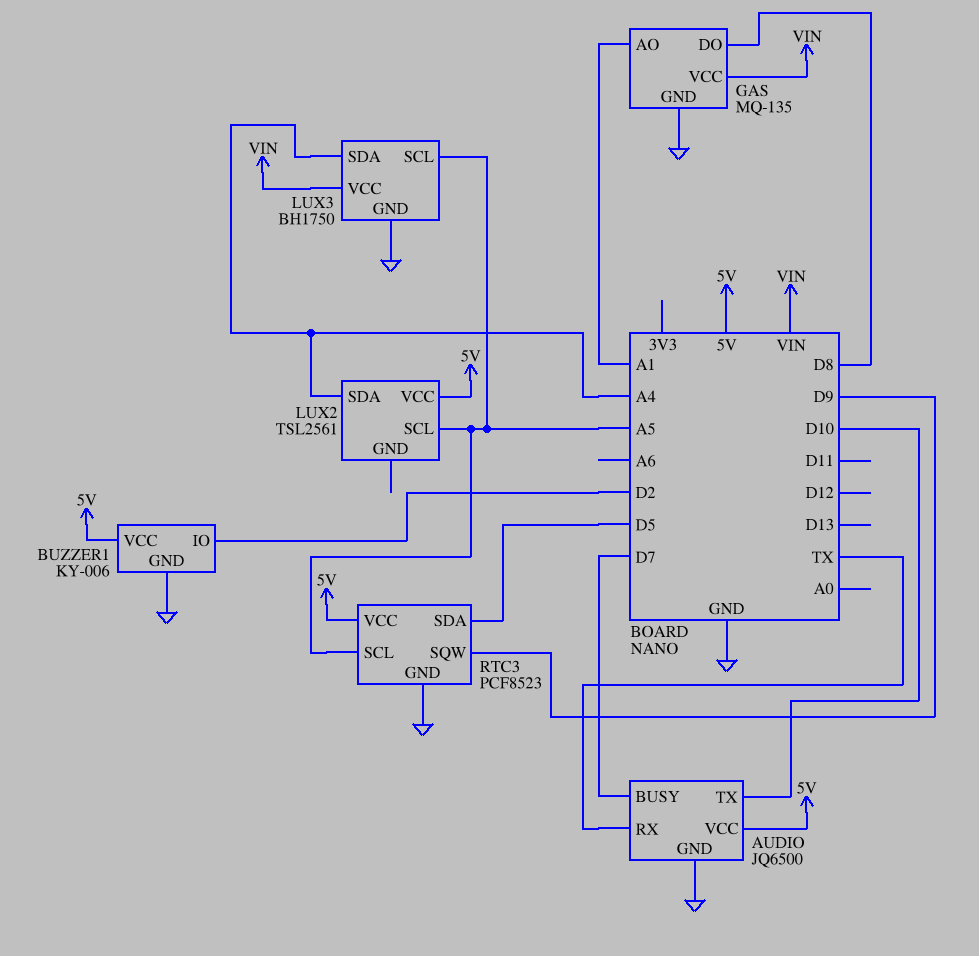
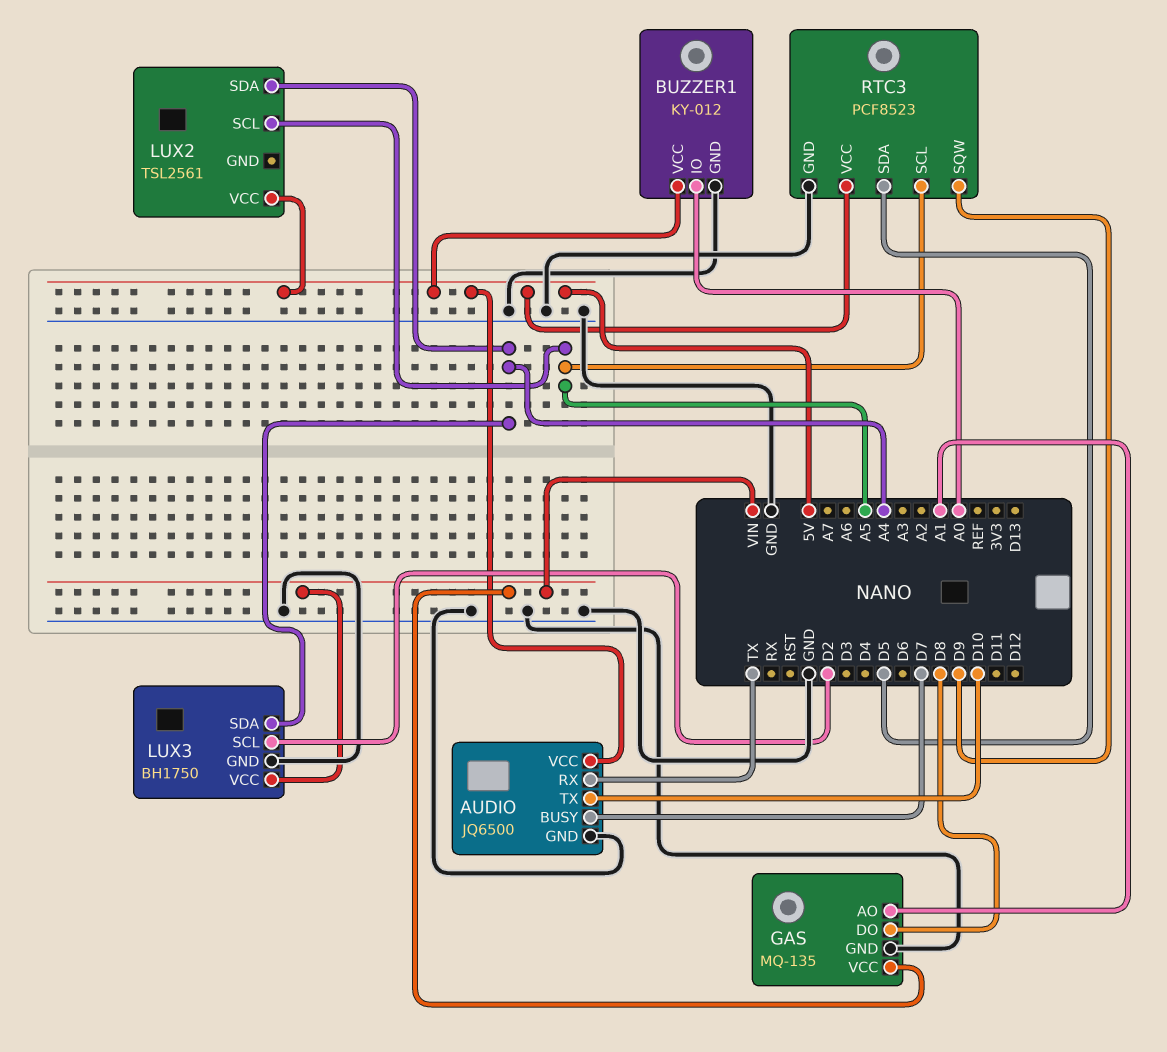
BUZZER1: KY-006 -> KY-012
BUZZER1 pin IO: D2 -> A0
LUX3 pin SCL: A5 -> D2

